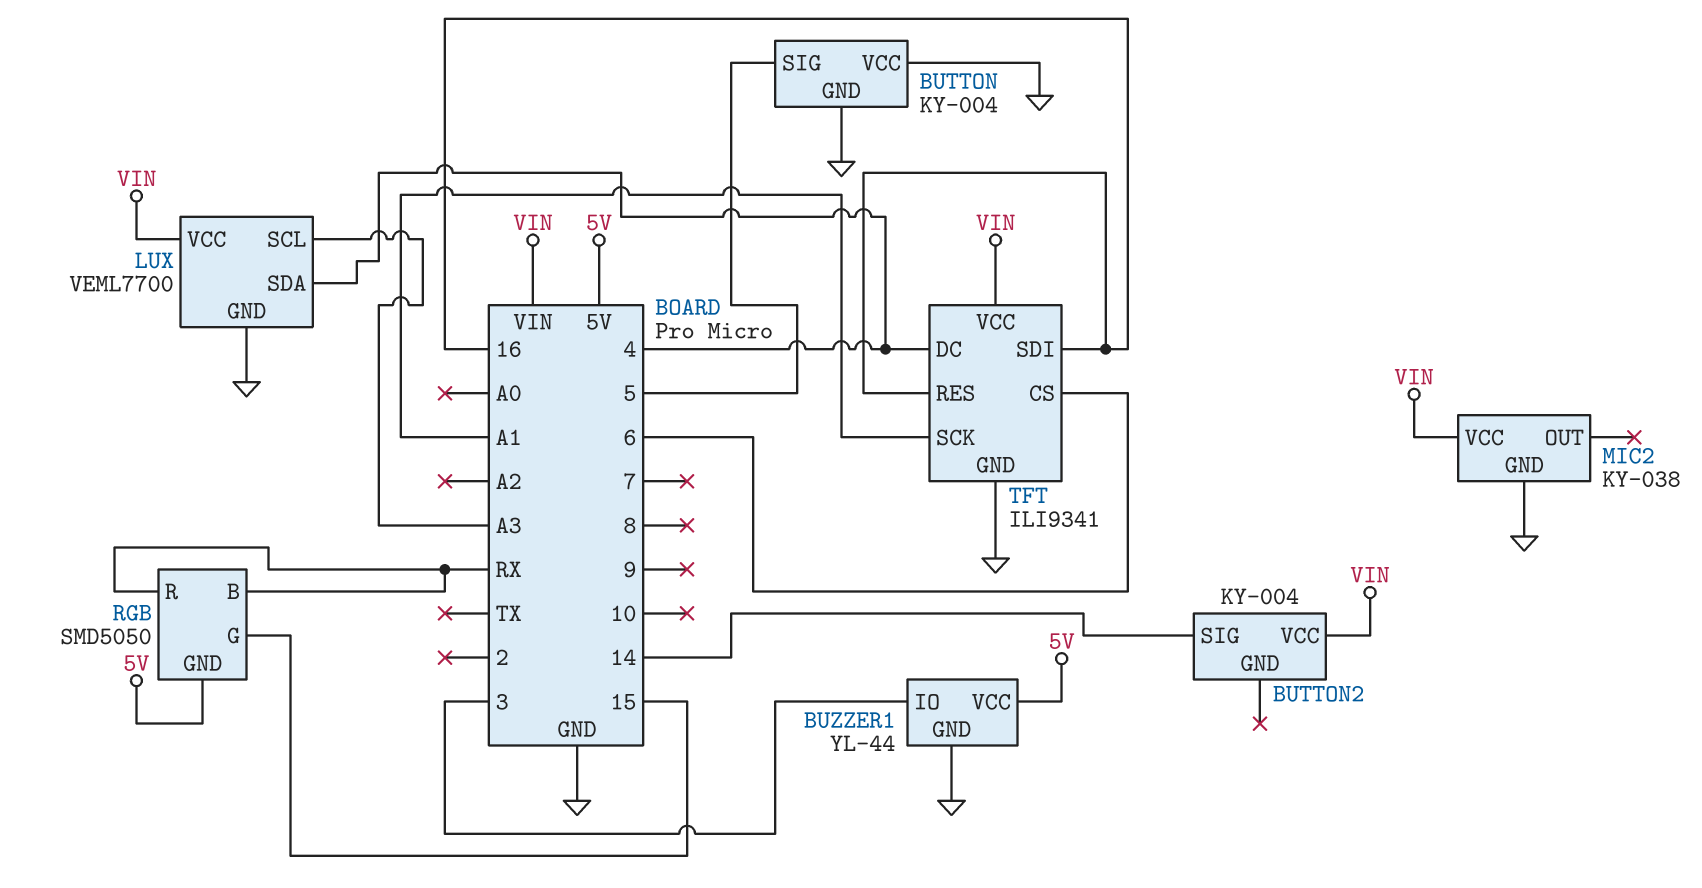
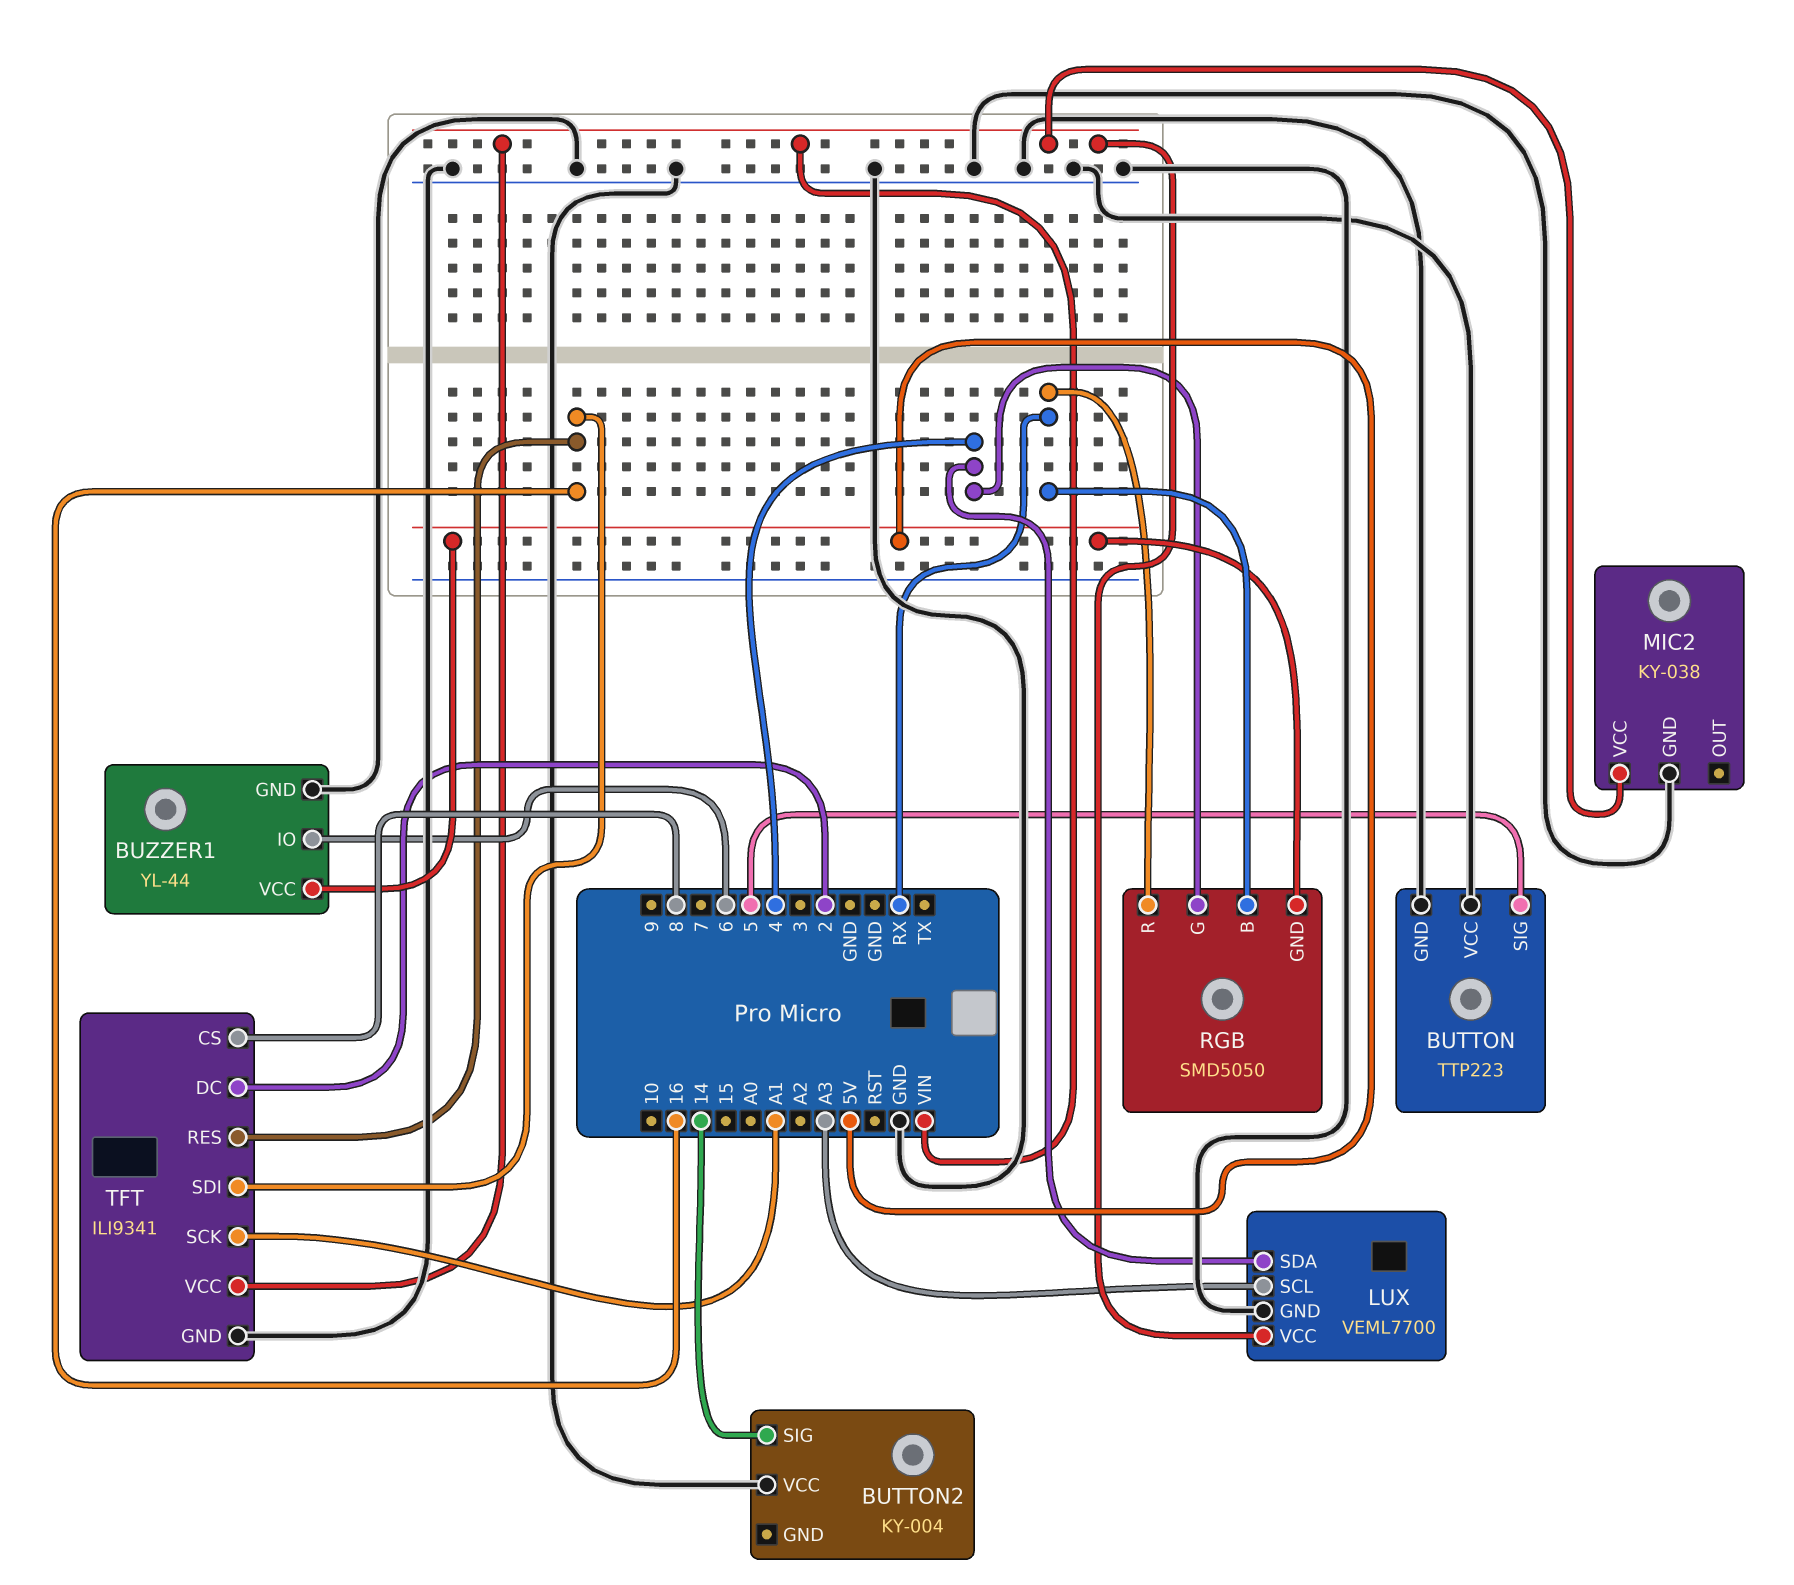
BUTTON: KY-004 -> TTP223
BUTTON2 pin VCC: VIN -> GND
BUZZER1 pin IO: 3 -> 6
RGB pin G: 15 -> 4
TFT pin CS: 6 -> 8
TFT pin DC: 4 -> 2

